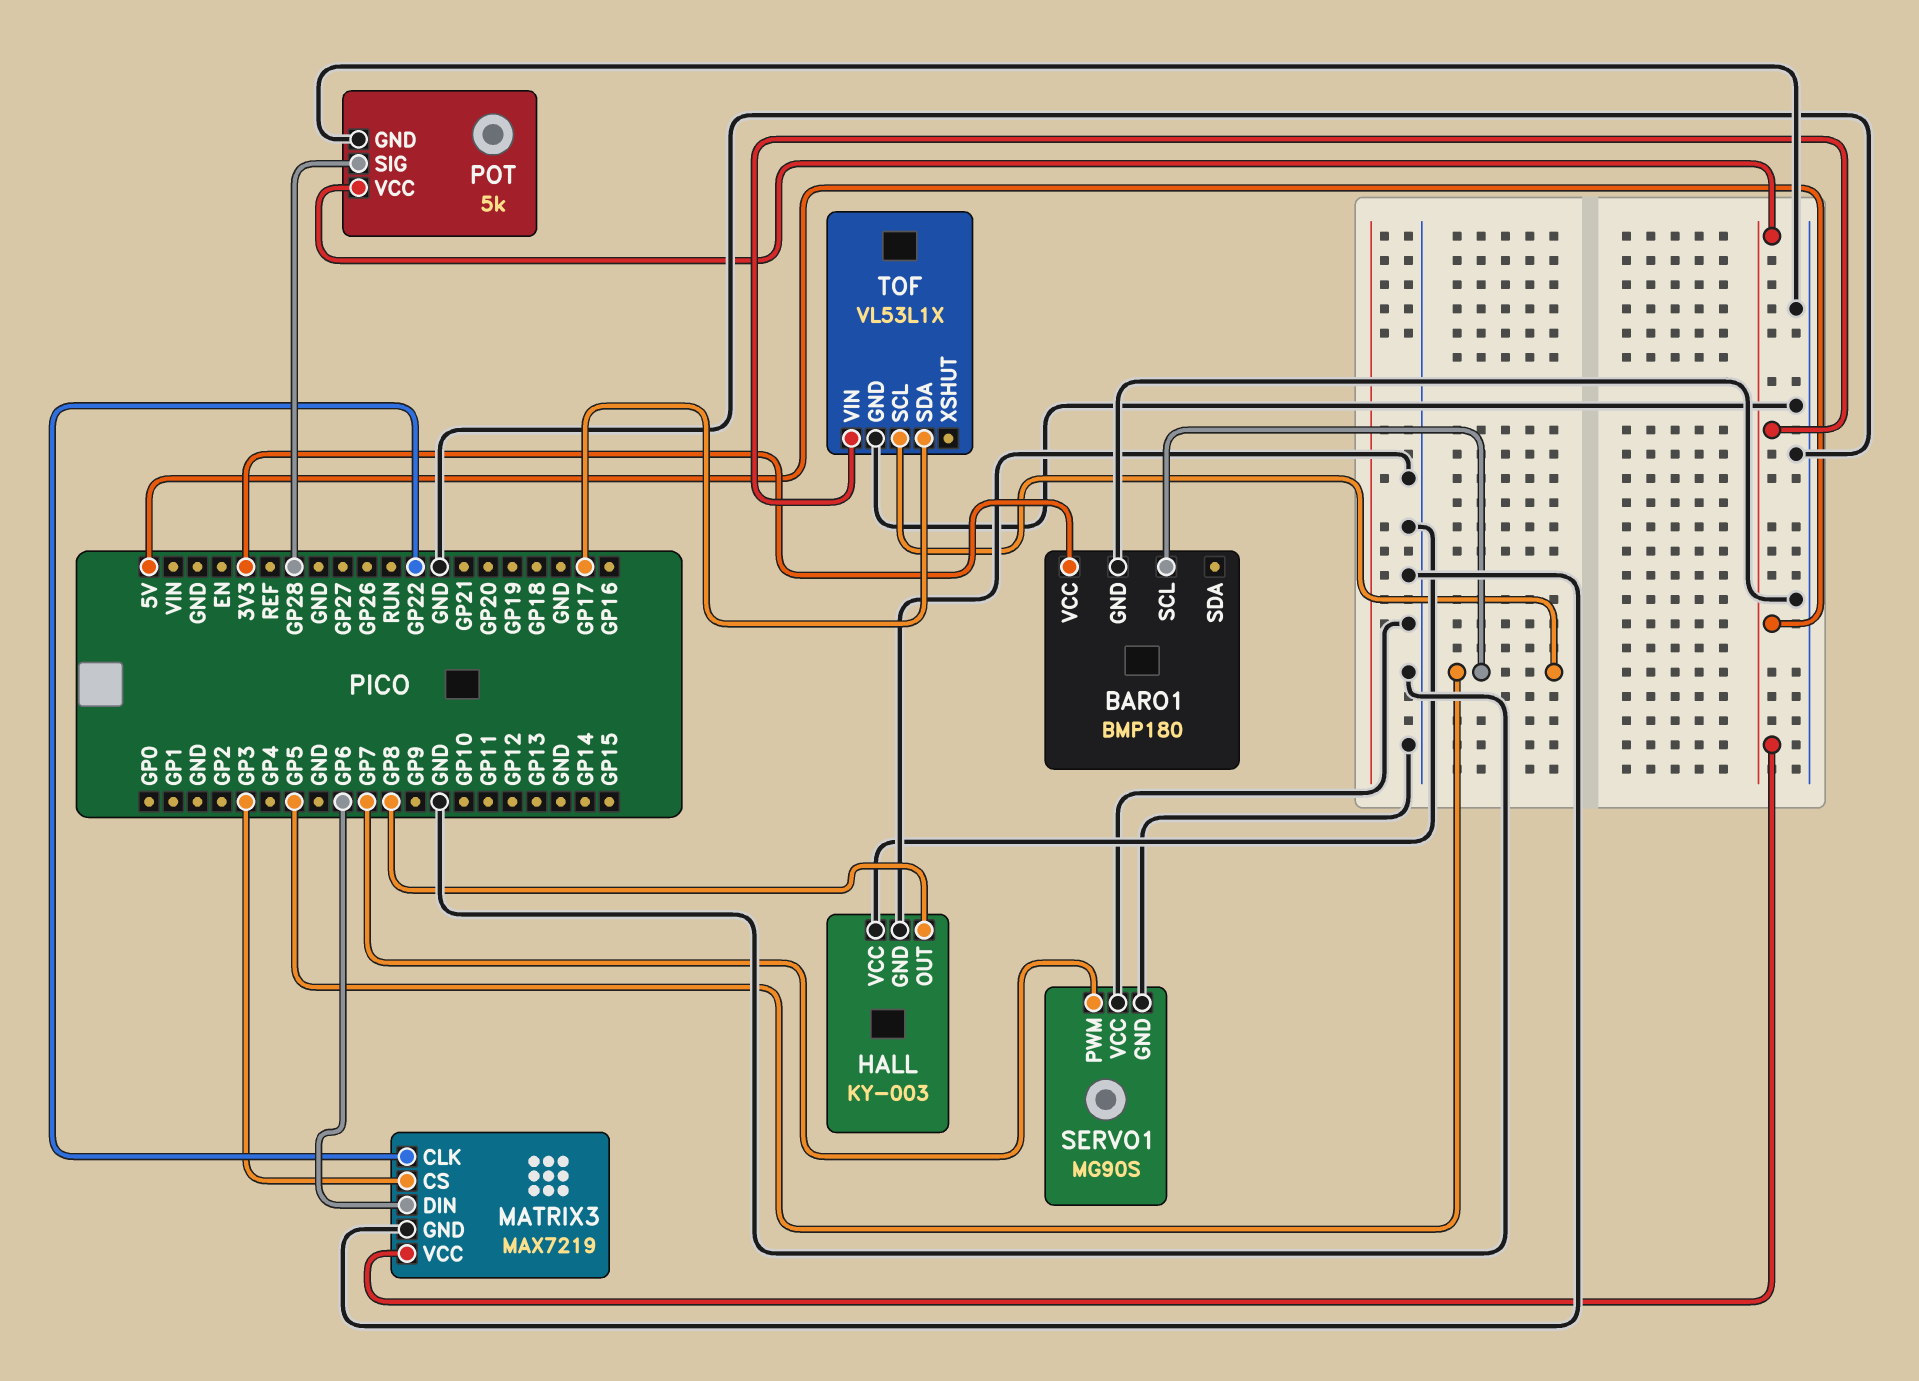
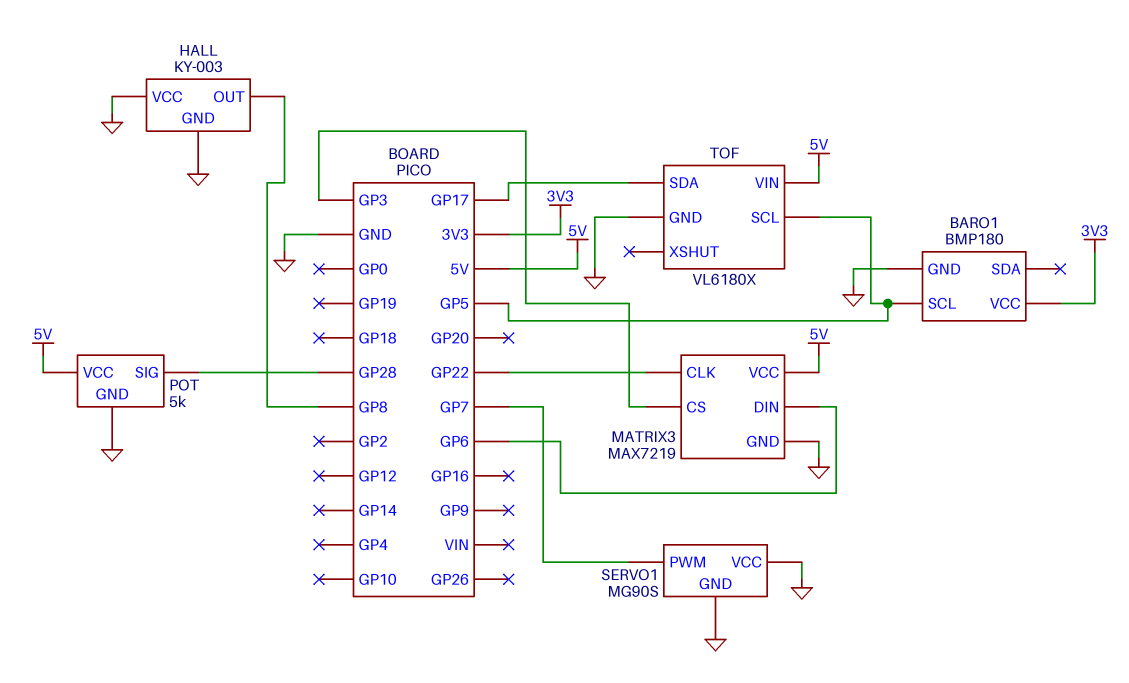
TOF: VL53L1X -> VL6180X

